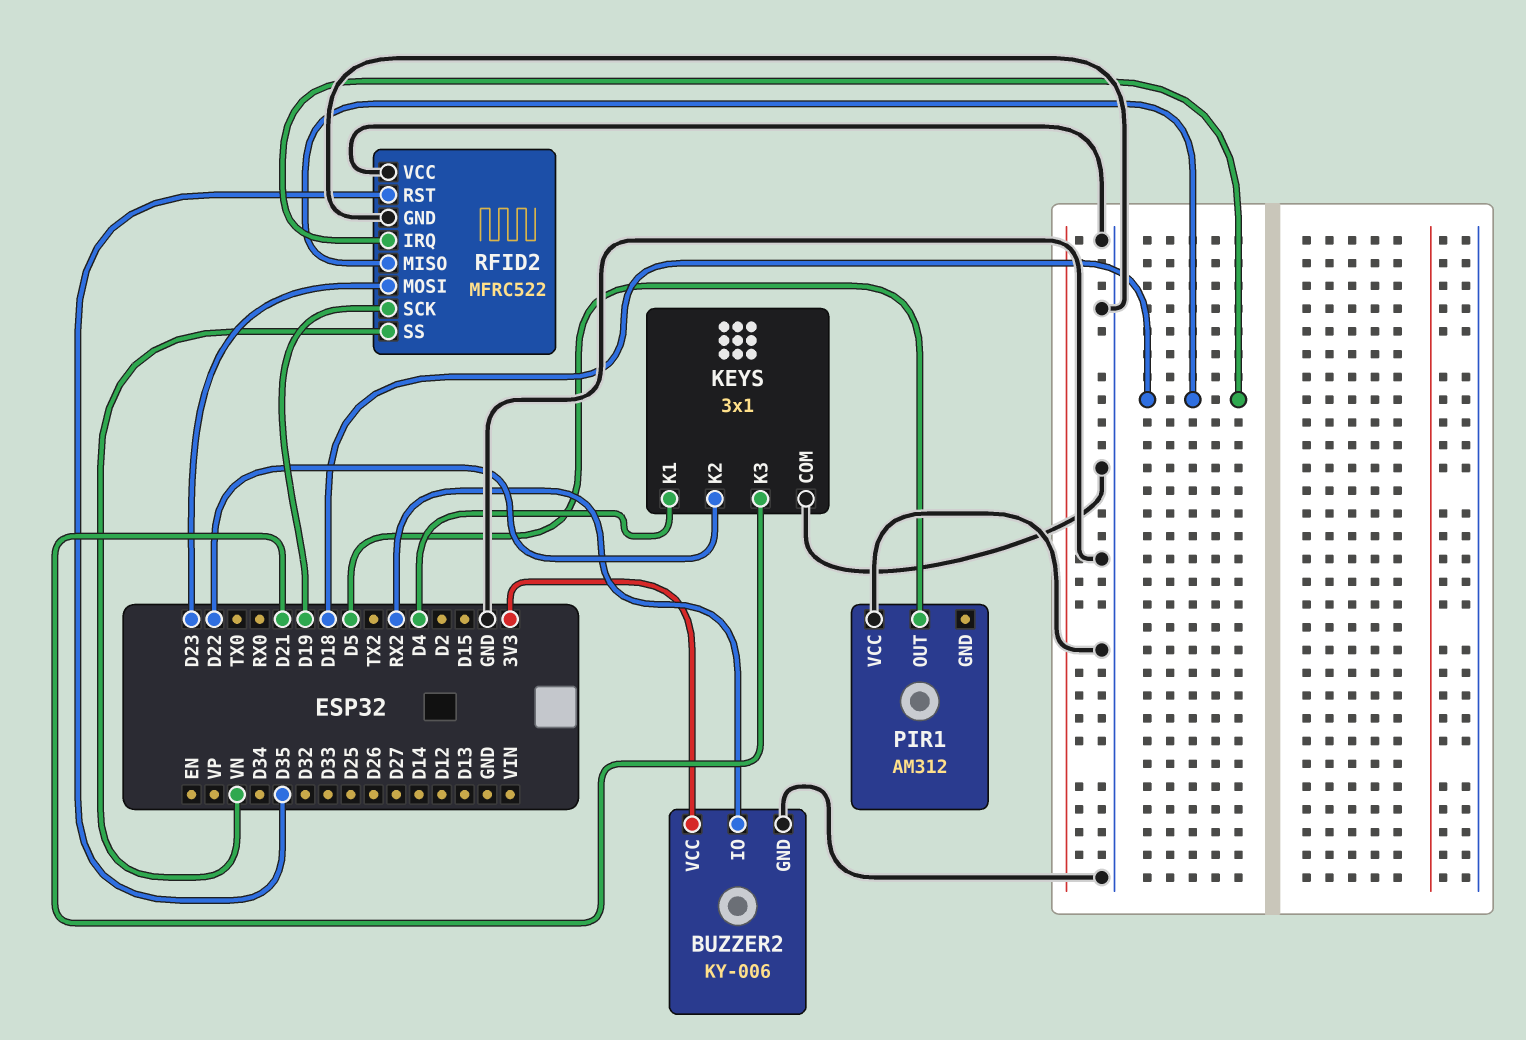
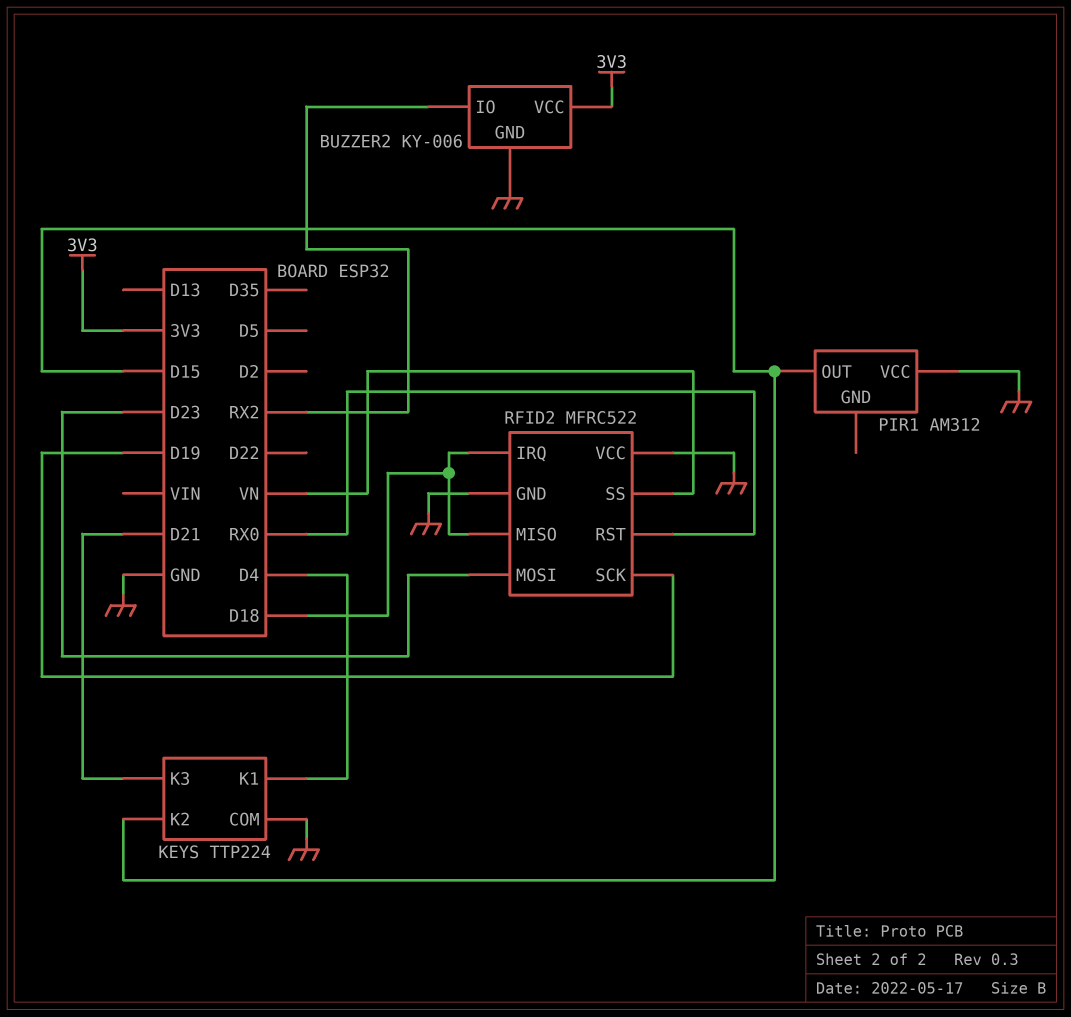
KEYS: 3x1 -> TTP224
KEYS pin K2: D22 -> D15
PIR1 pin OUT: D5 -> D15
RFID2 pin RST: D35 -> RX0

